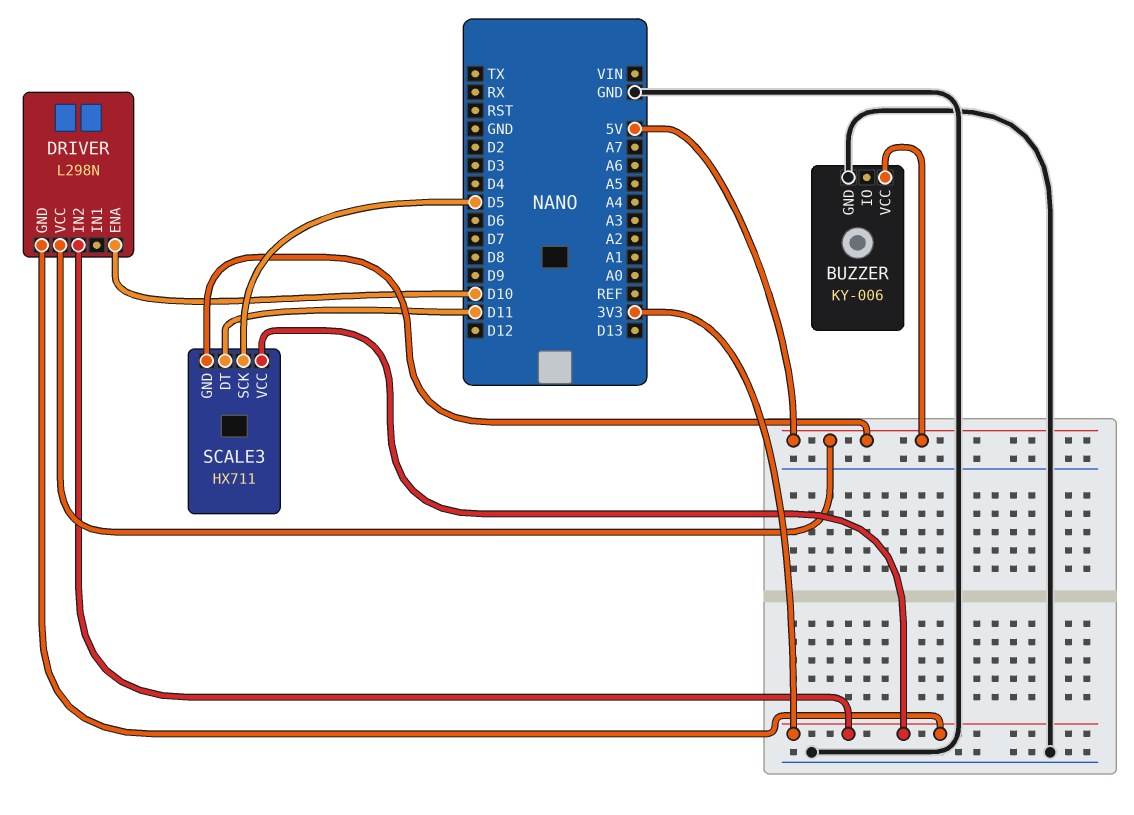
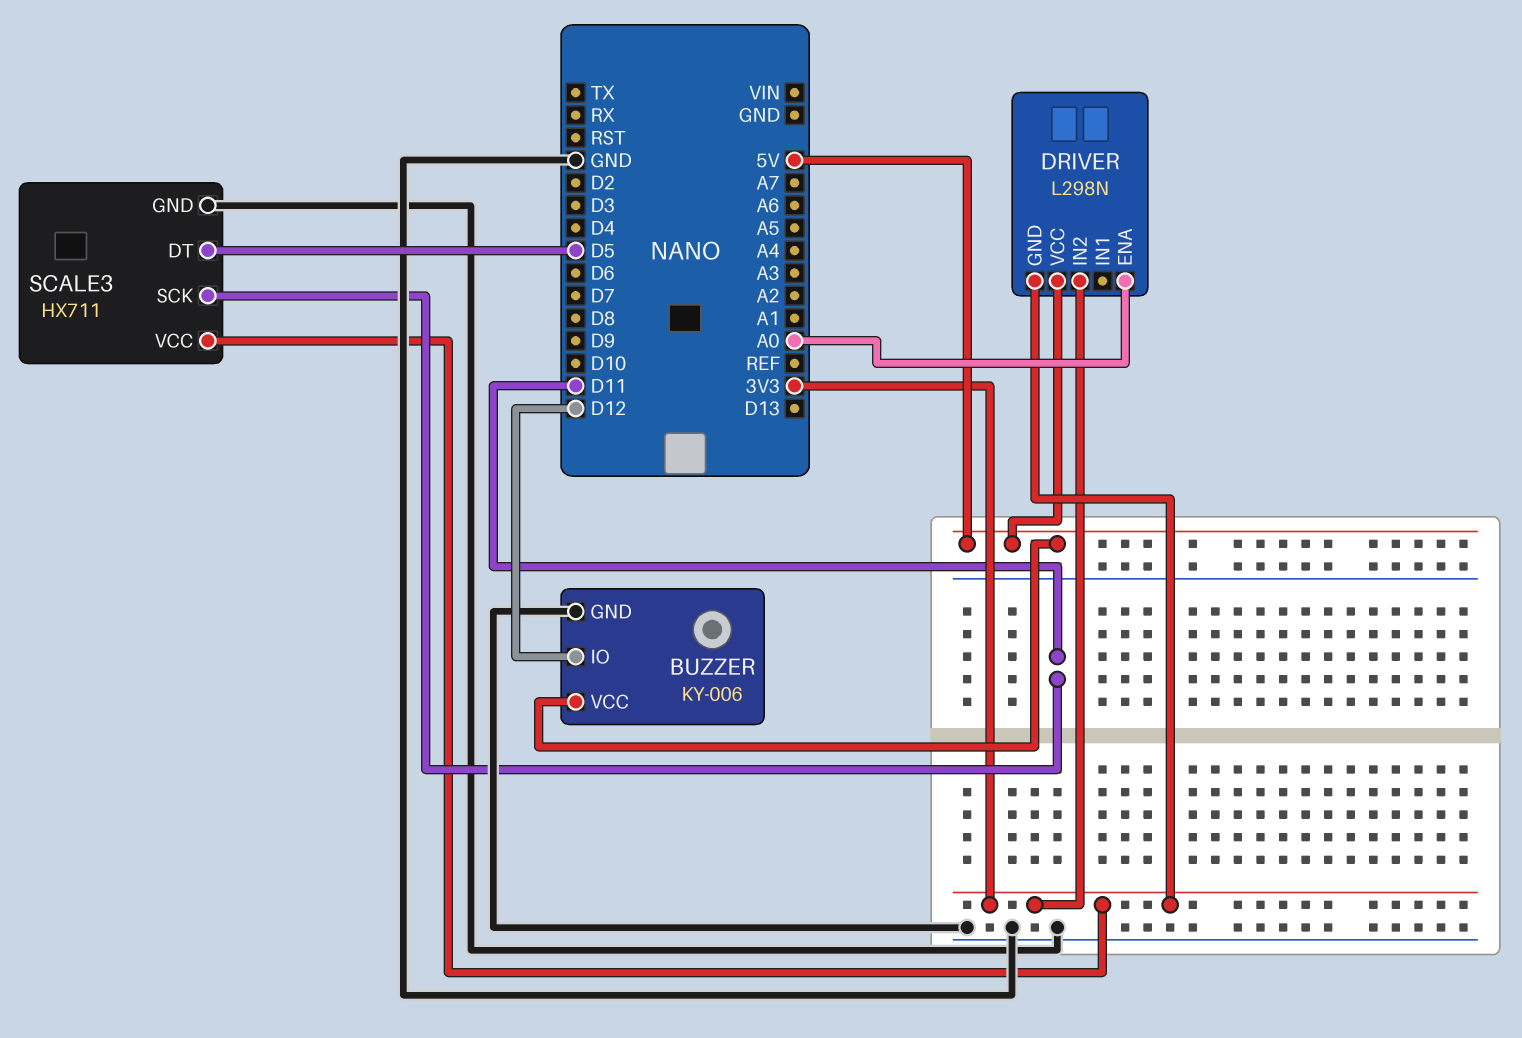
BUZZER pin IO: none -> D12
DRIVER pin ENA: D10 -> A0
SCALE3 pin DT: D11 -> D5
SCALE3 pin GND: 5V -> GND
SCALE3 pin SCK: D5 -> D11

